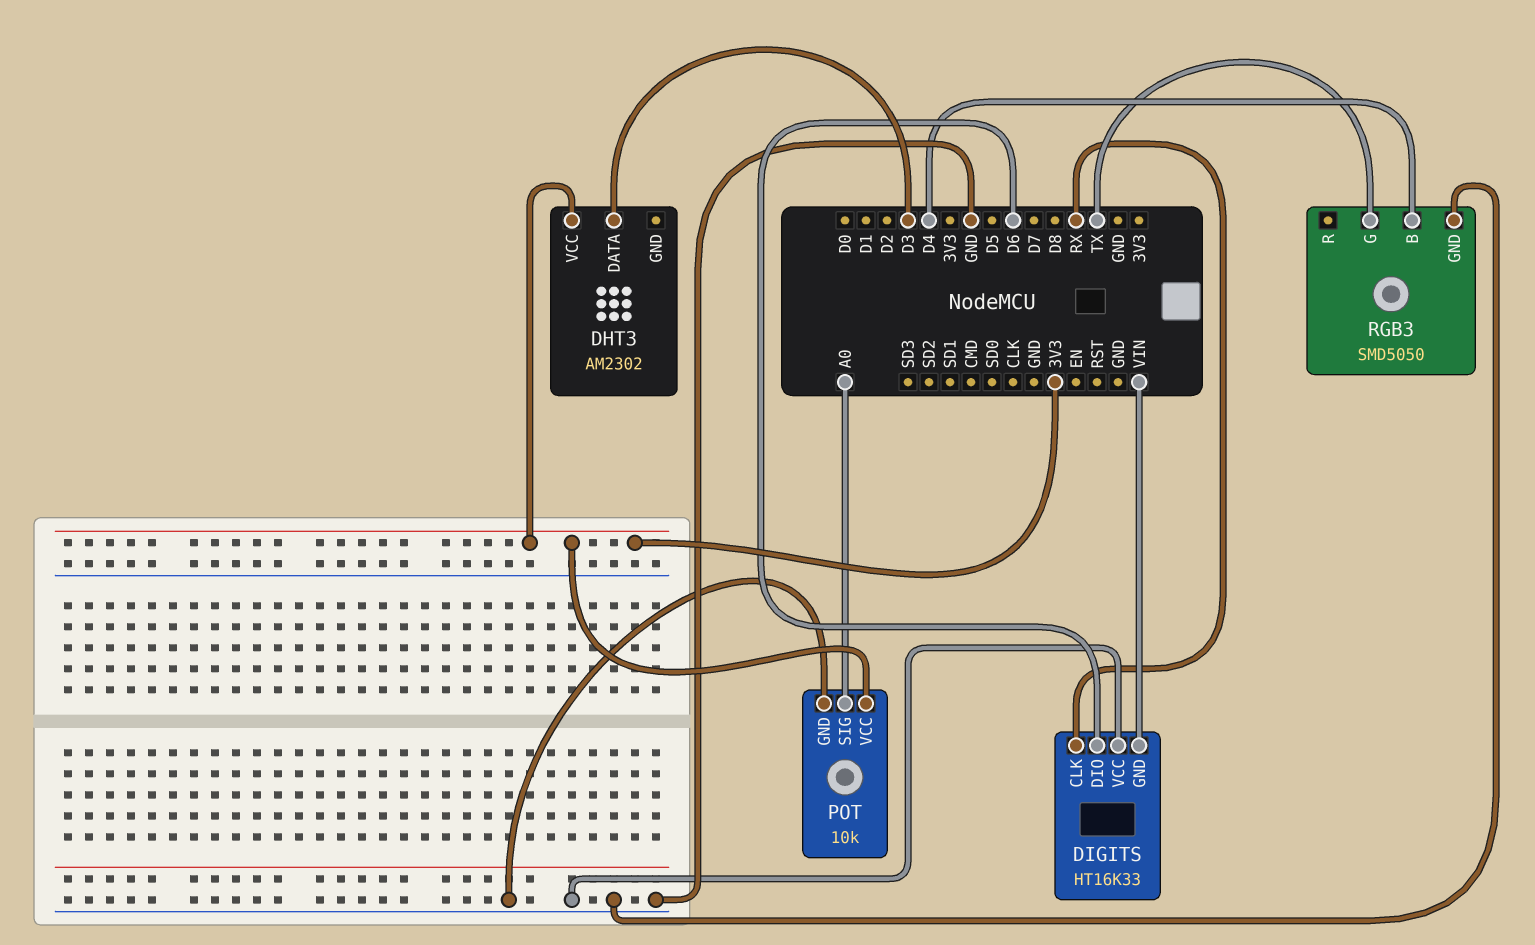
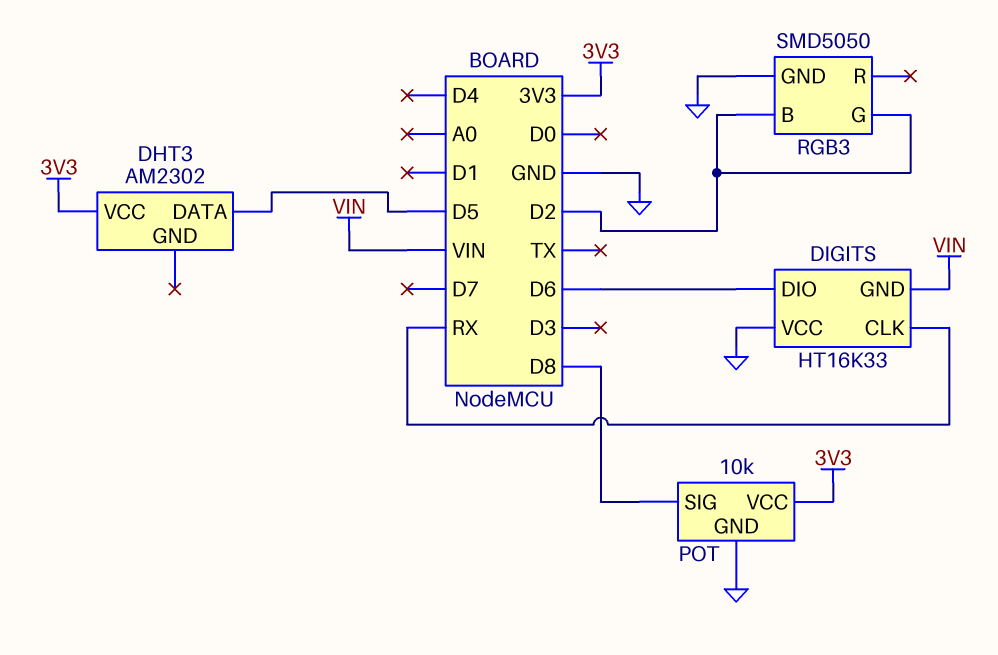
DHT3 pin DATA: D3 -> D5
POT pin SIG: A0 -> D8
RGB3 pin B: D4 -> D2
RGB3 pin G: TX -> D2

